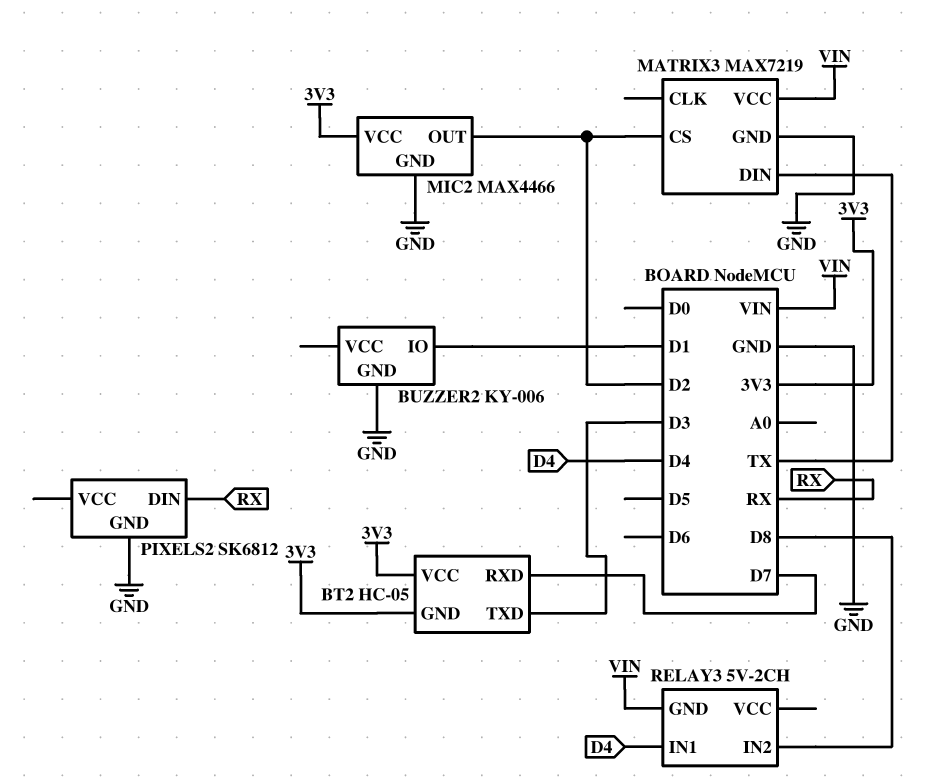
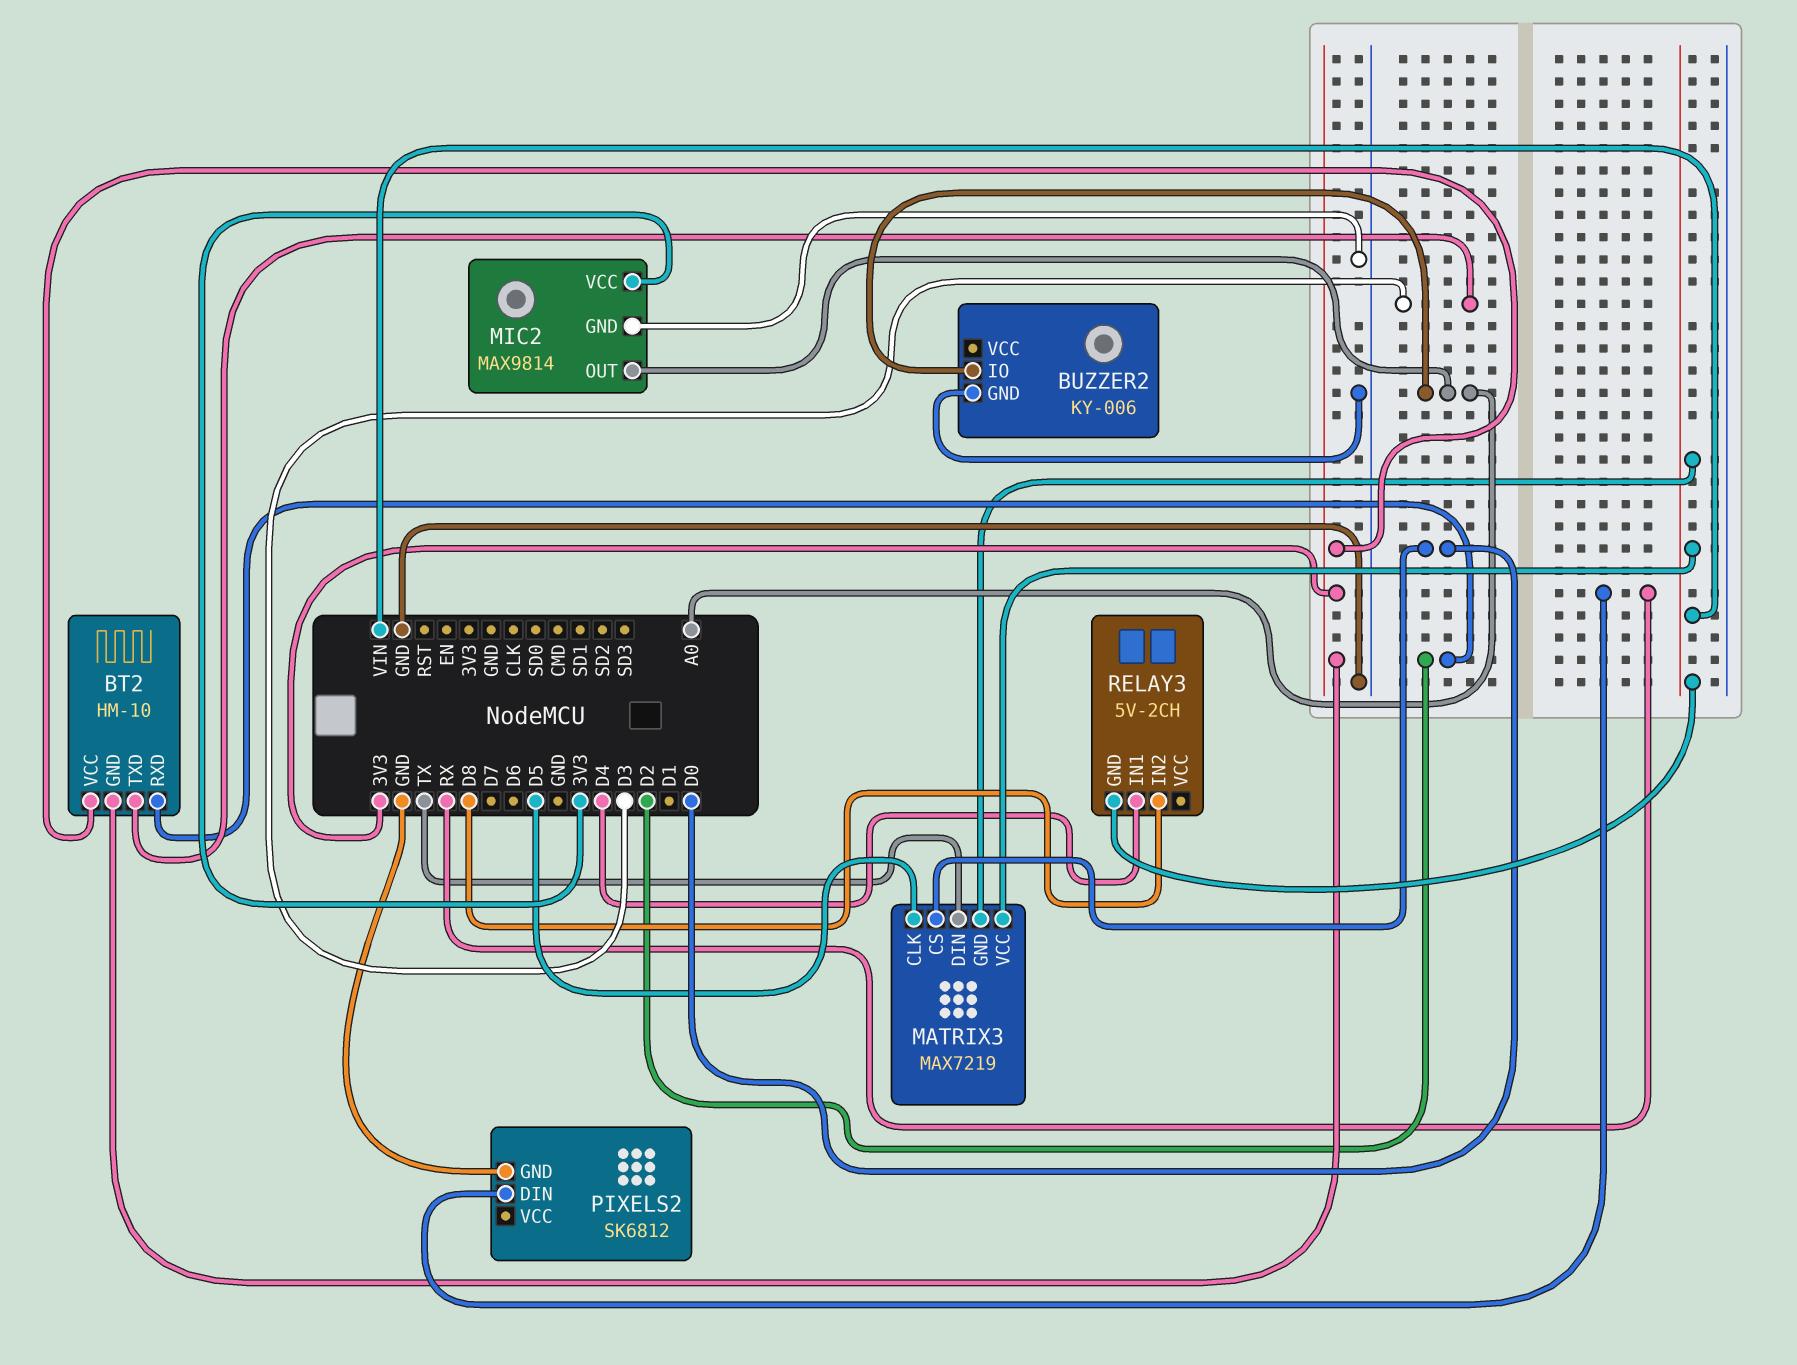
BT2: HC-05 -> HM-10
BT2 pin RXD: D7 -> D2
BUZZER2 pin IO: D1 -> A0
MATRIX3 pin CLK: none -> D5
MATRIX3 pin CS: D2 -> D0
MATRIX3 pin GND: GND -> VIN
MIC2: MAX4466 -> MAX9814
MIC2 pin OUT: D2 -> A0

